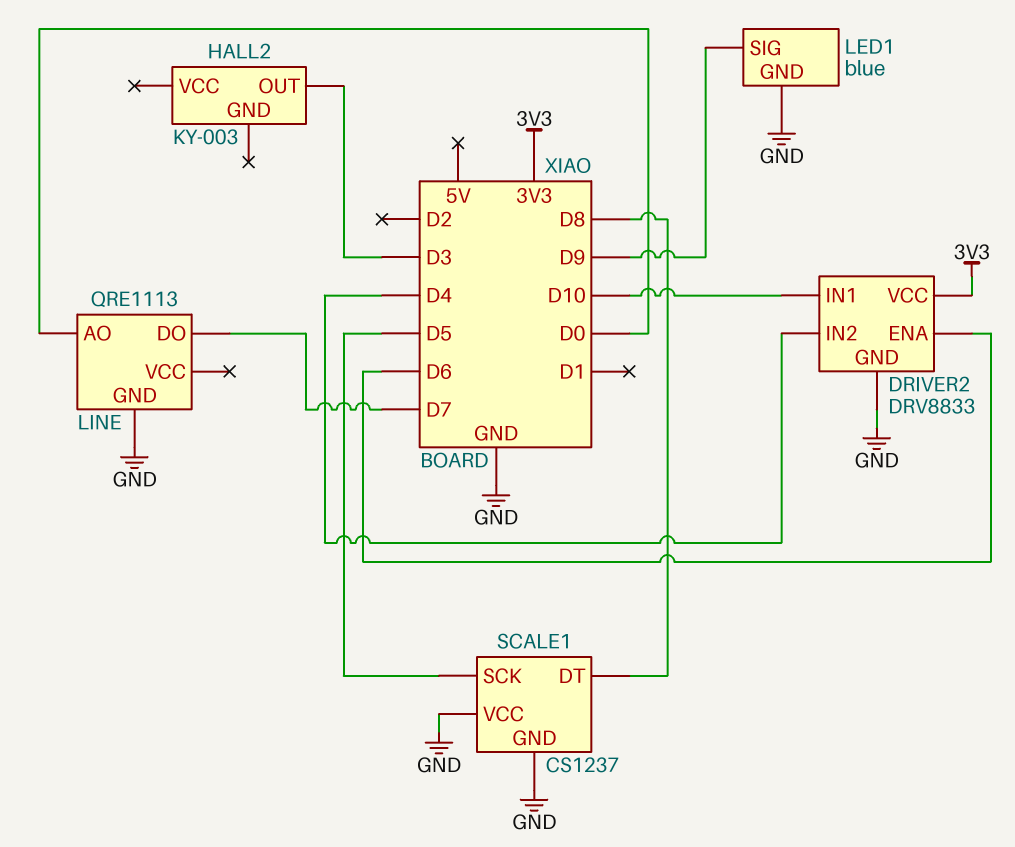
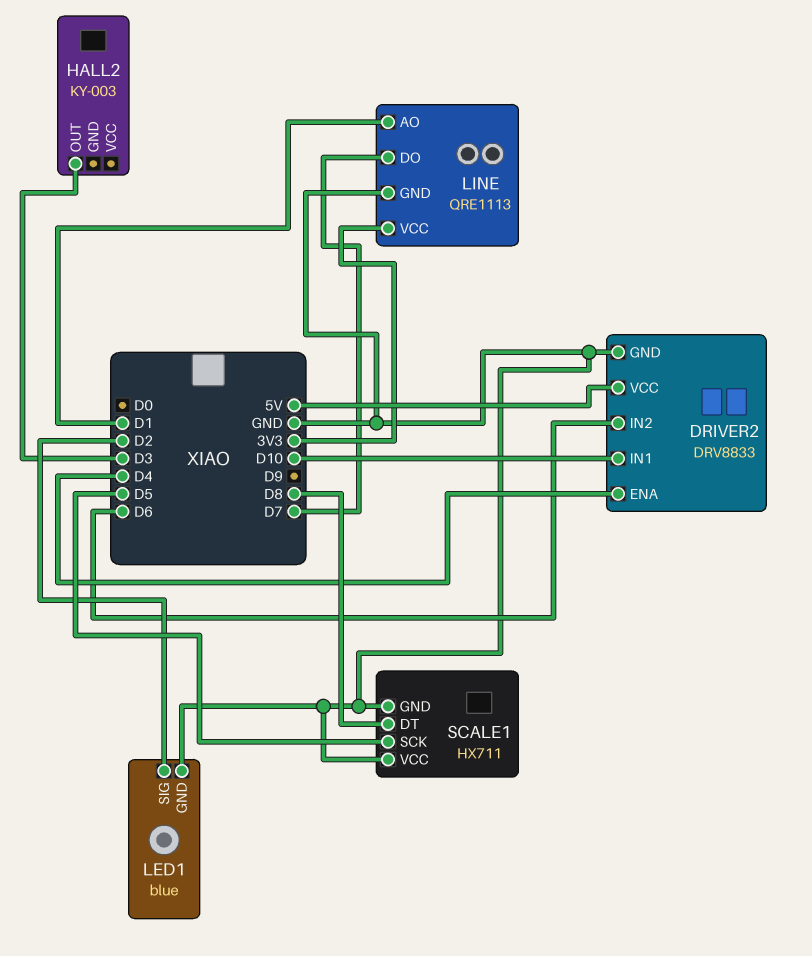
DRIVER2 pin ENA: D6 -> D4
DRIVER2 pin IN2: D4 -> D6
DRIVER2 pin VCC: 3V3 -> 5V
LED1 pin SIG: D9 -> D2
LINE pin AO: D0 -> D1
LINE pin VCC: none -> 3V3
SCALE1: CS1237 -> HX711

